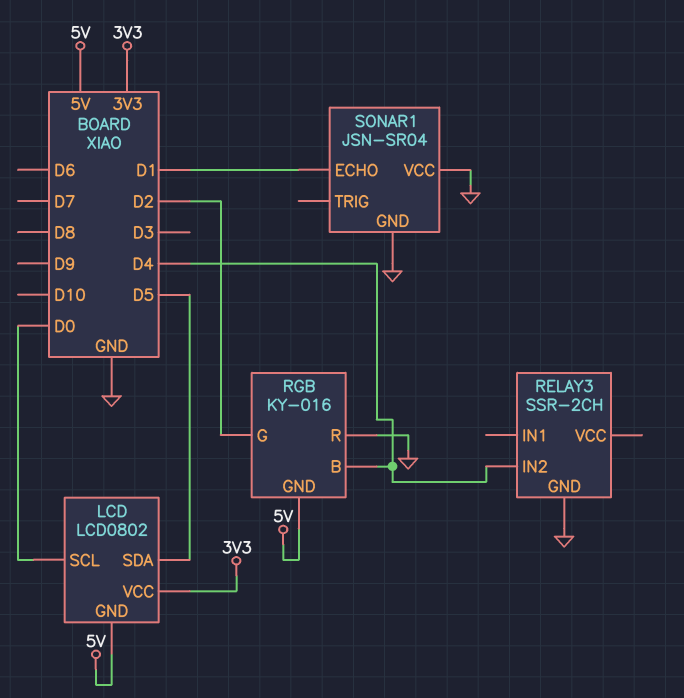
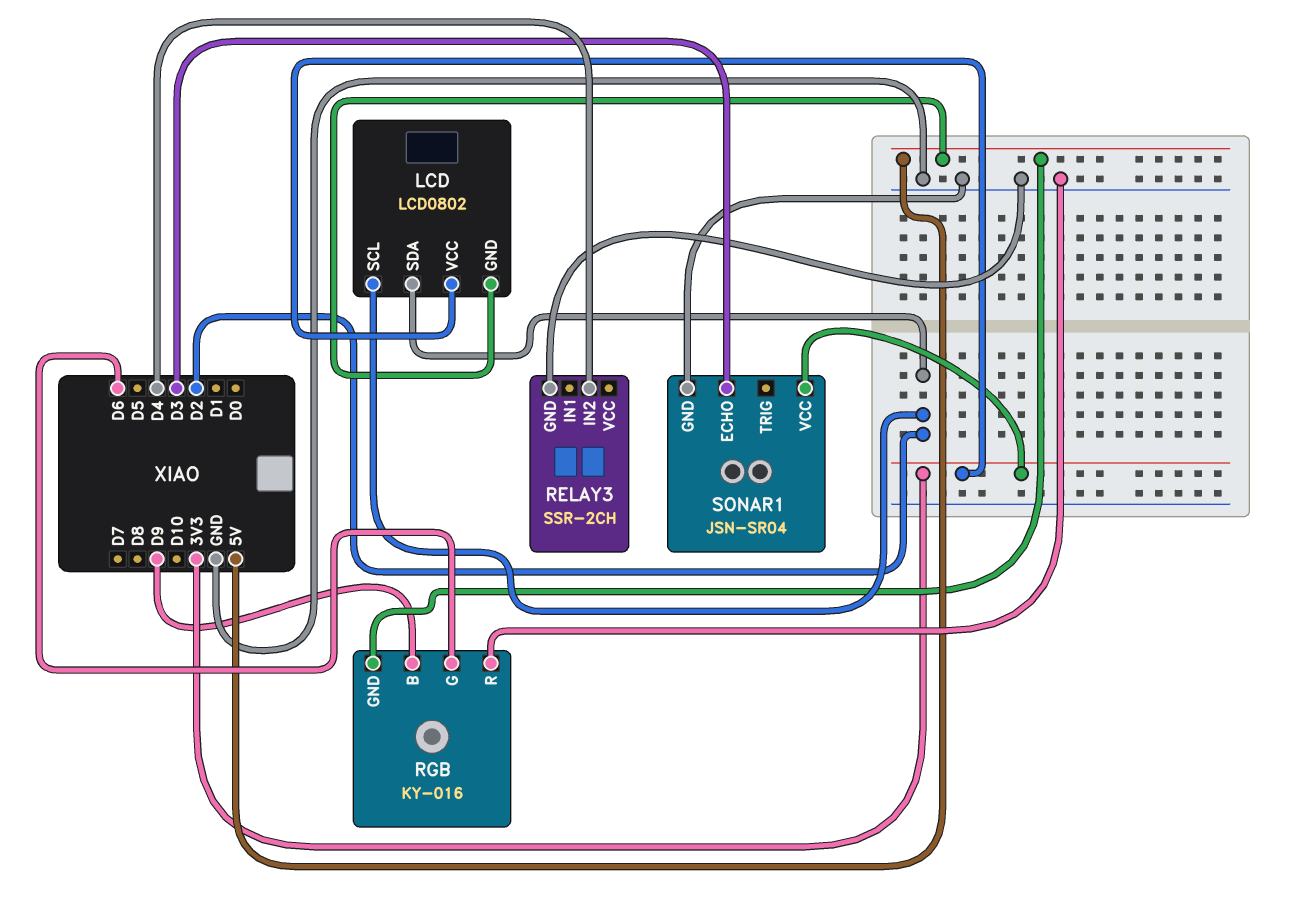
LCD pin SCL: D0 -> D2
LCD pin SDA: D5 -> D2
RGB pin B: D4 -> D9
RGB pin G: D2 -> D6
SONAR1 pin ECHO: D1 -> D3
SONAR1 pin VCC: GND -> 3V3

